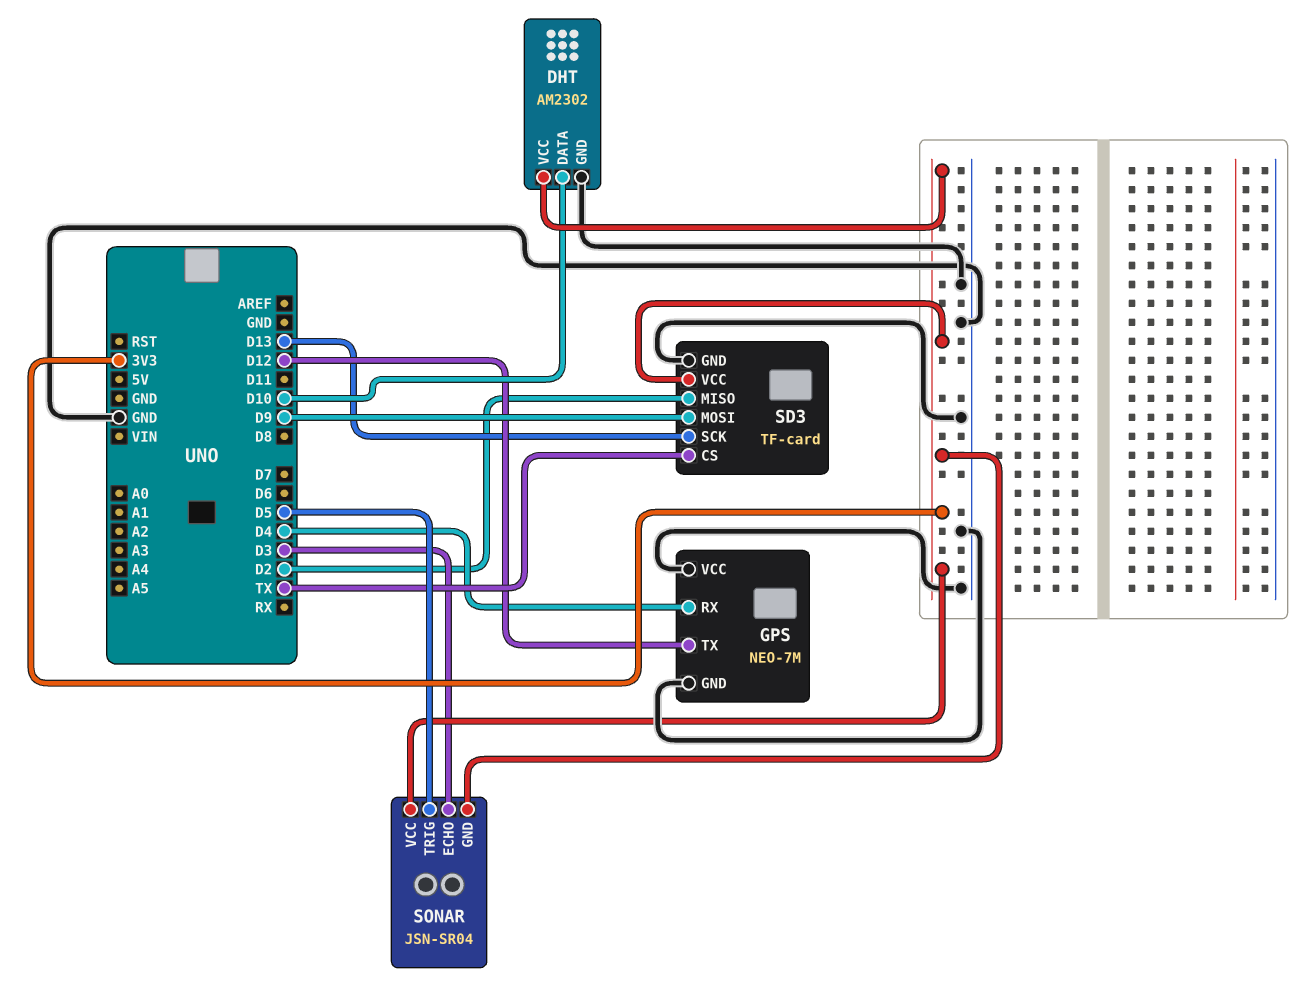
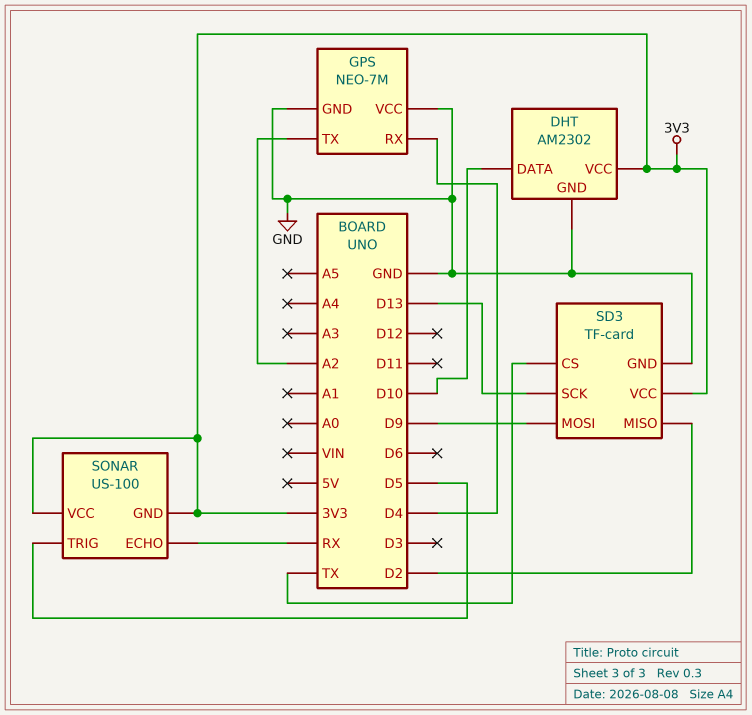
GPS pin TX: D12 -> A2
SONAR: JSN-SR04 -> US-100
SONAR pin ECHO: D3 -> RX

